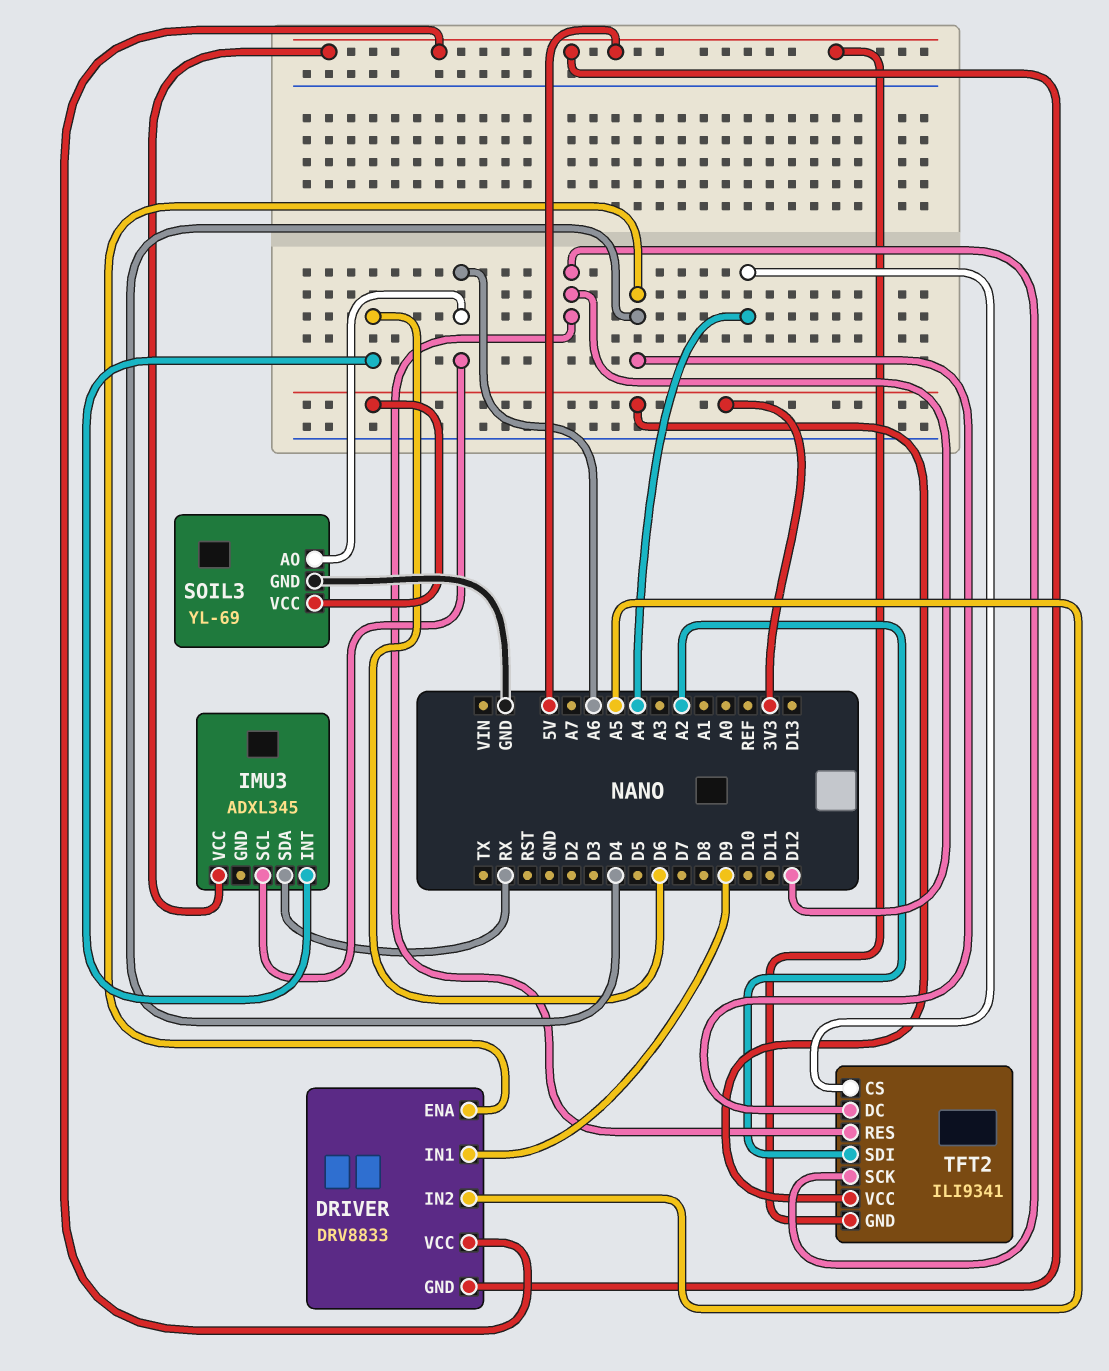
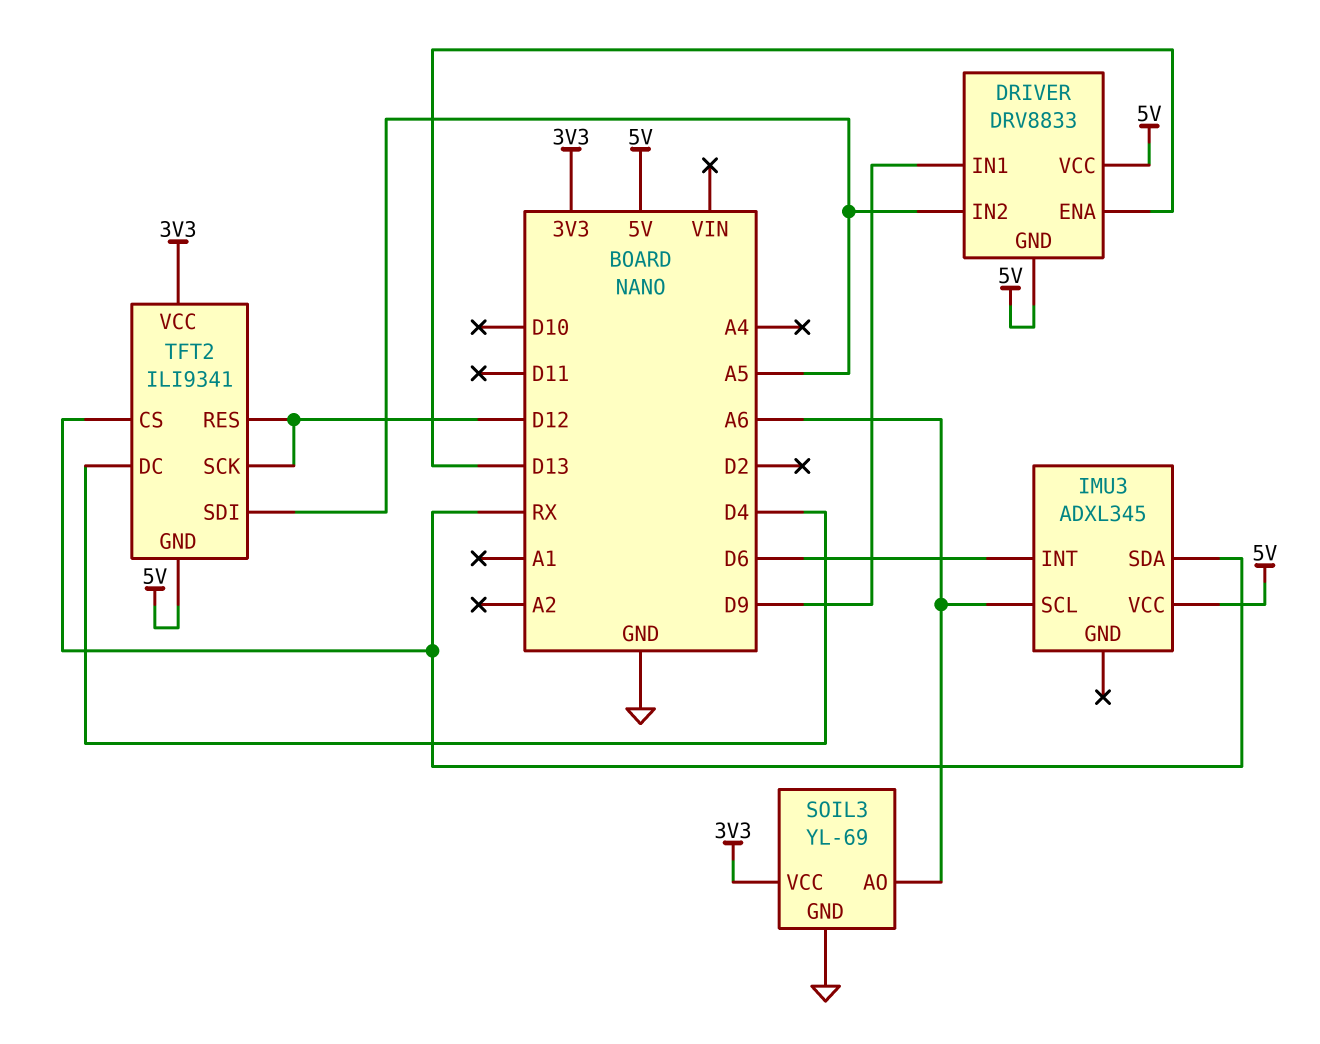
DRIVER pin ENA: D4 -> D13
TFT2 pin CS: A4 -> RX
TFT2 pin SDI: A2 -> A5

